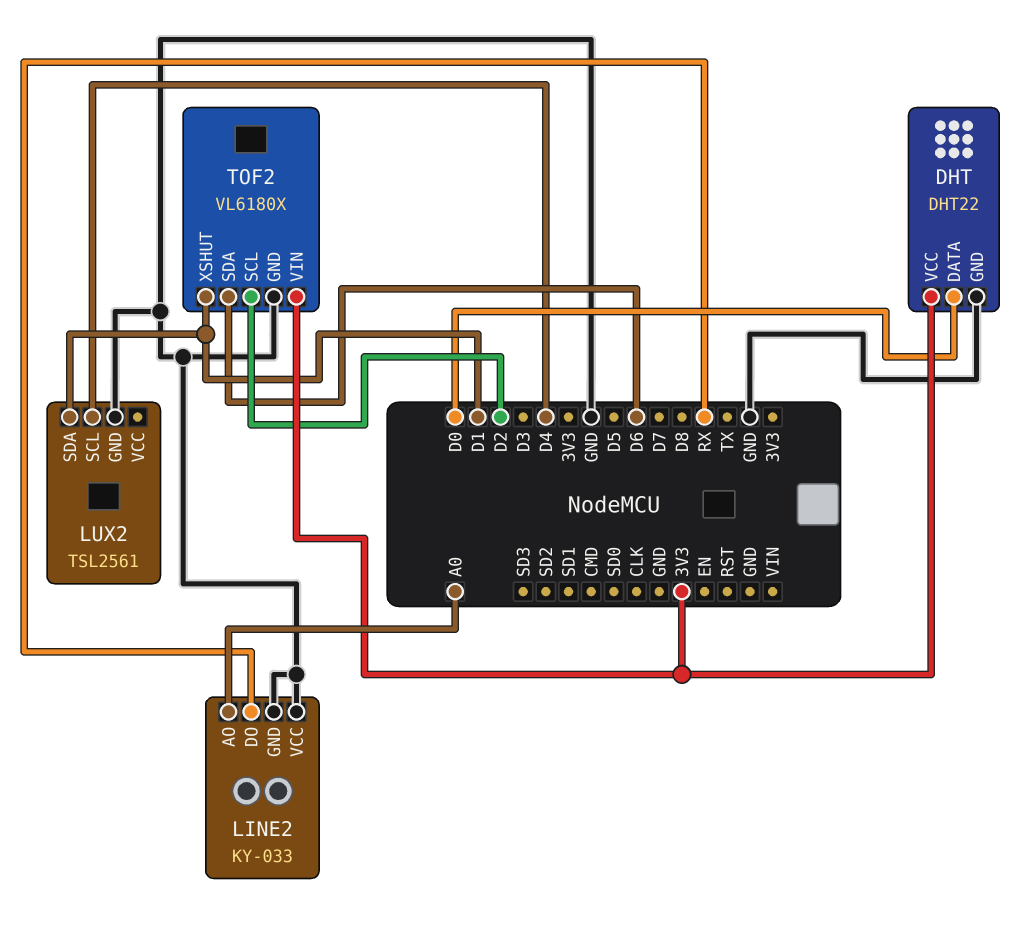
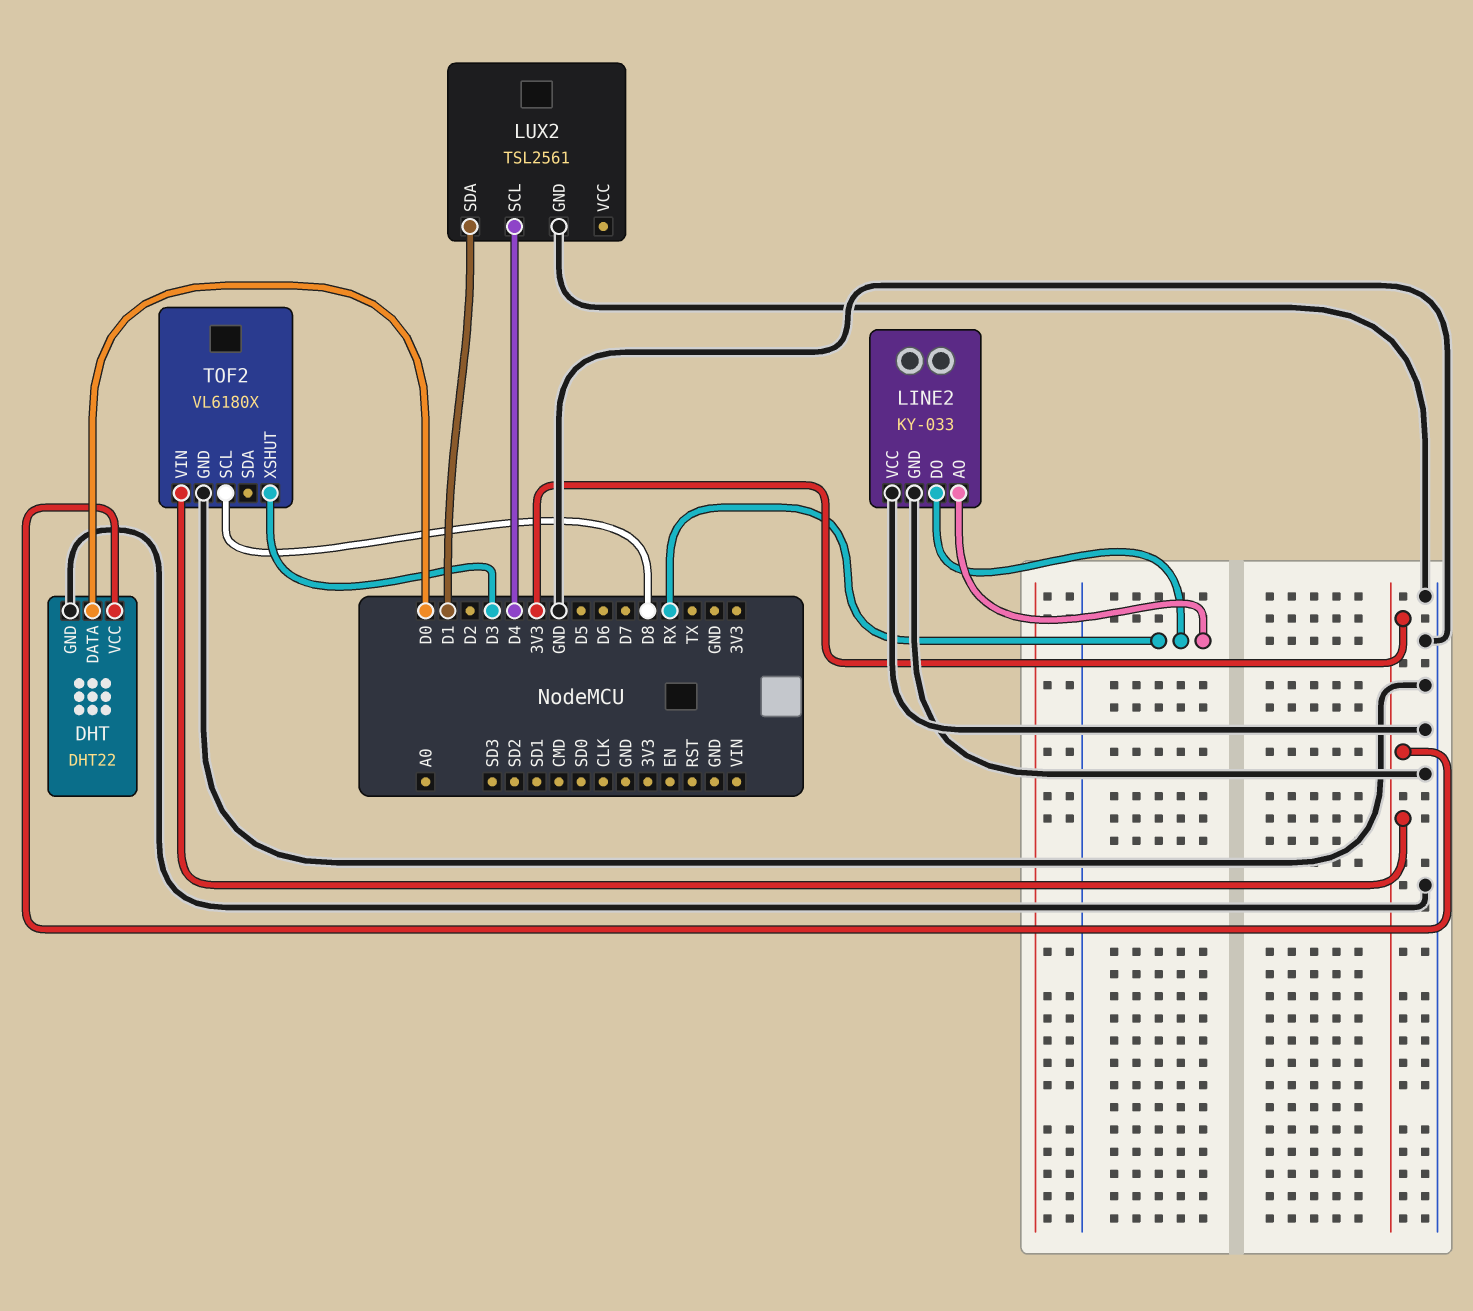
LINE2 pin AO: A0 -> RX
TOF2 pin SCL: D2 -> D8
TOF2 pin SDA: D6 -> none
TOF2 pin XSHUT: D1 -> D3

